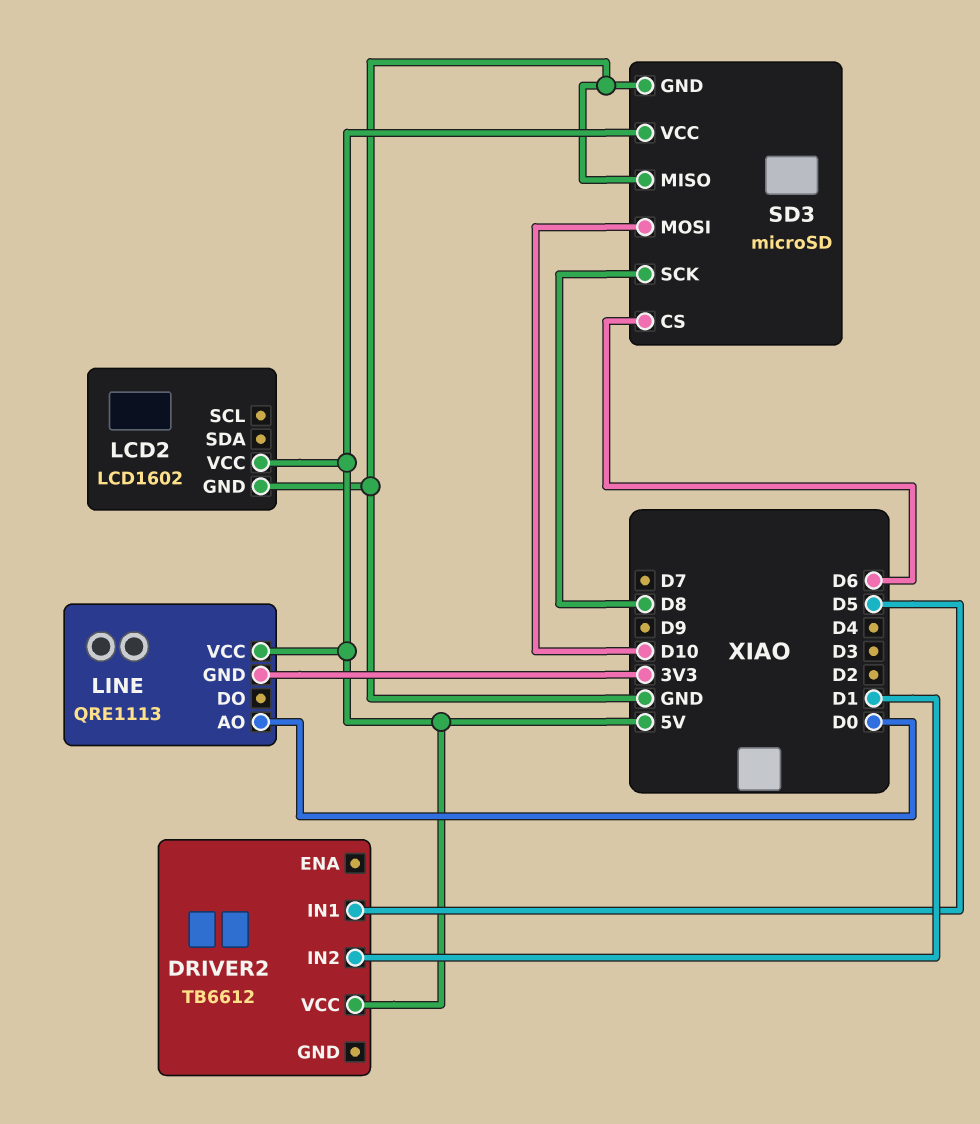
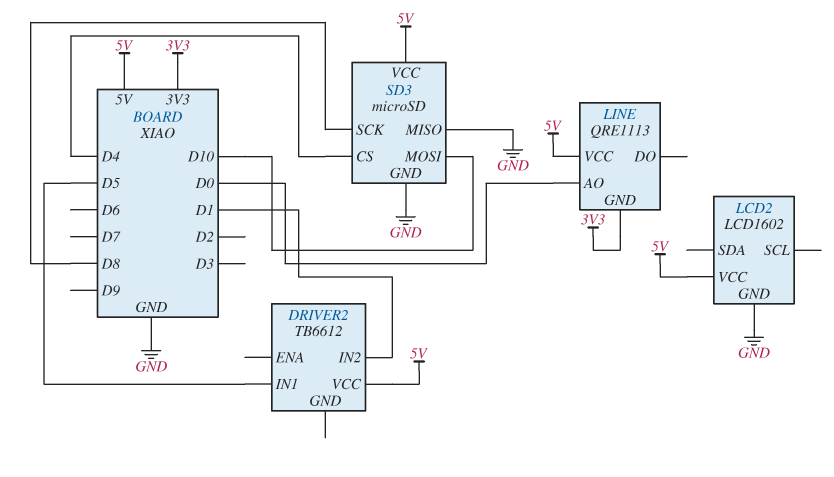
SD3 pin CS: D6 -> D4

